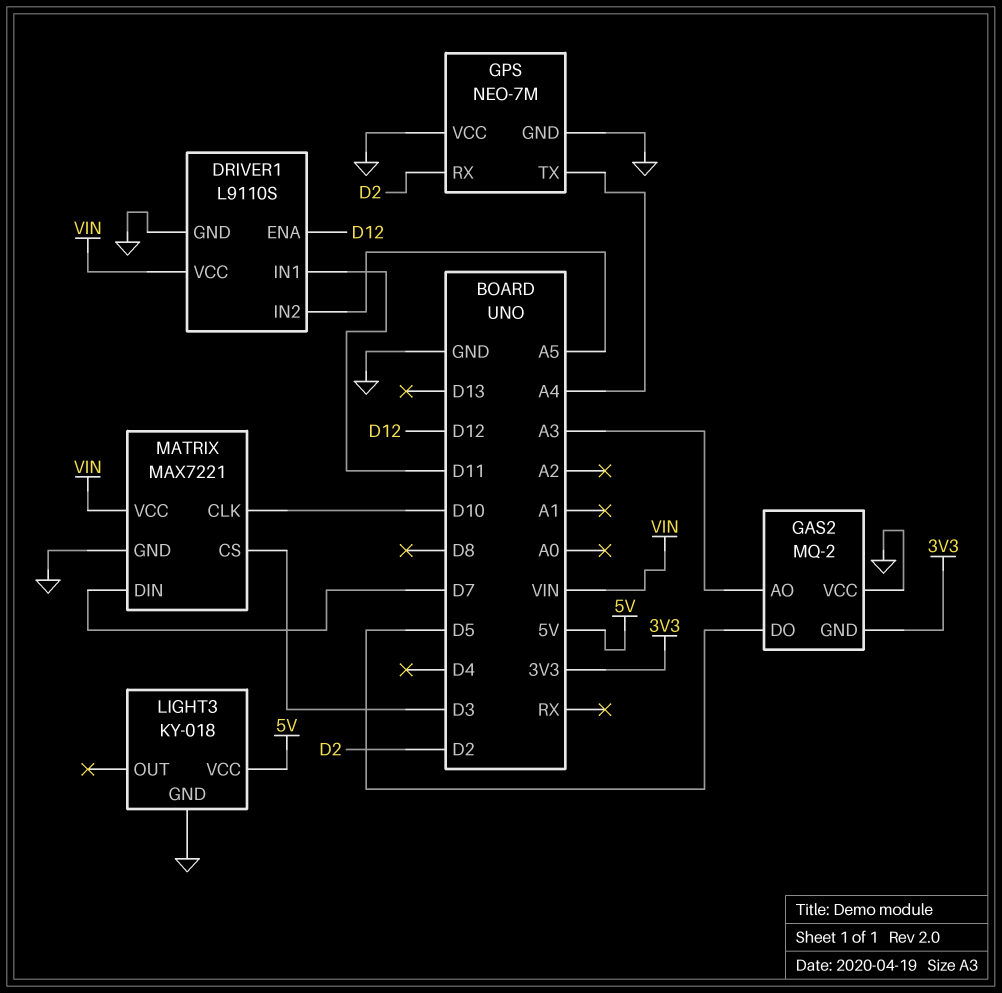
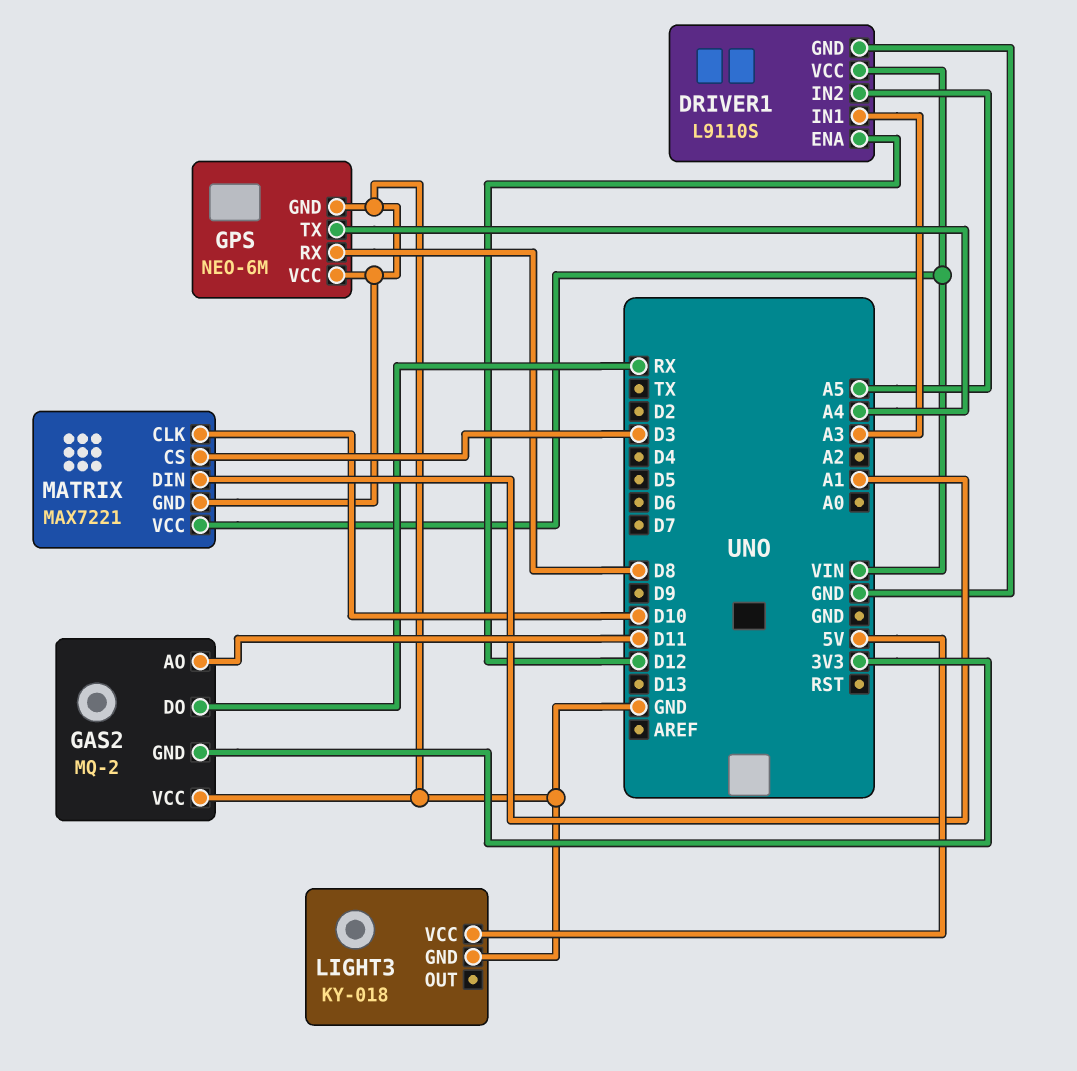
DRIVER1 pin IN1: D11 -> A3
GAS2 pin AO: A3 -> D11
GAS2 pin DO: D5 -> RX
GPS: NEO-7M -> NEO-6M
GPS pin RX: D2 -> D8
MATRIX pin DIN: D7 -> A1

